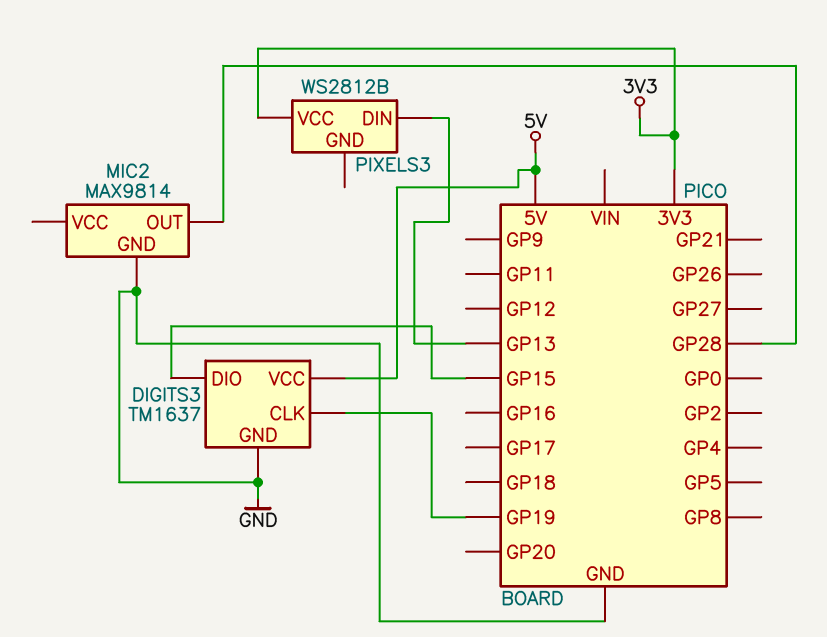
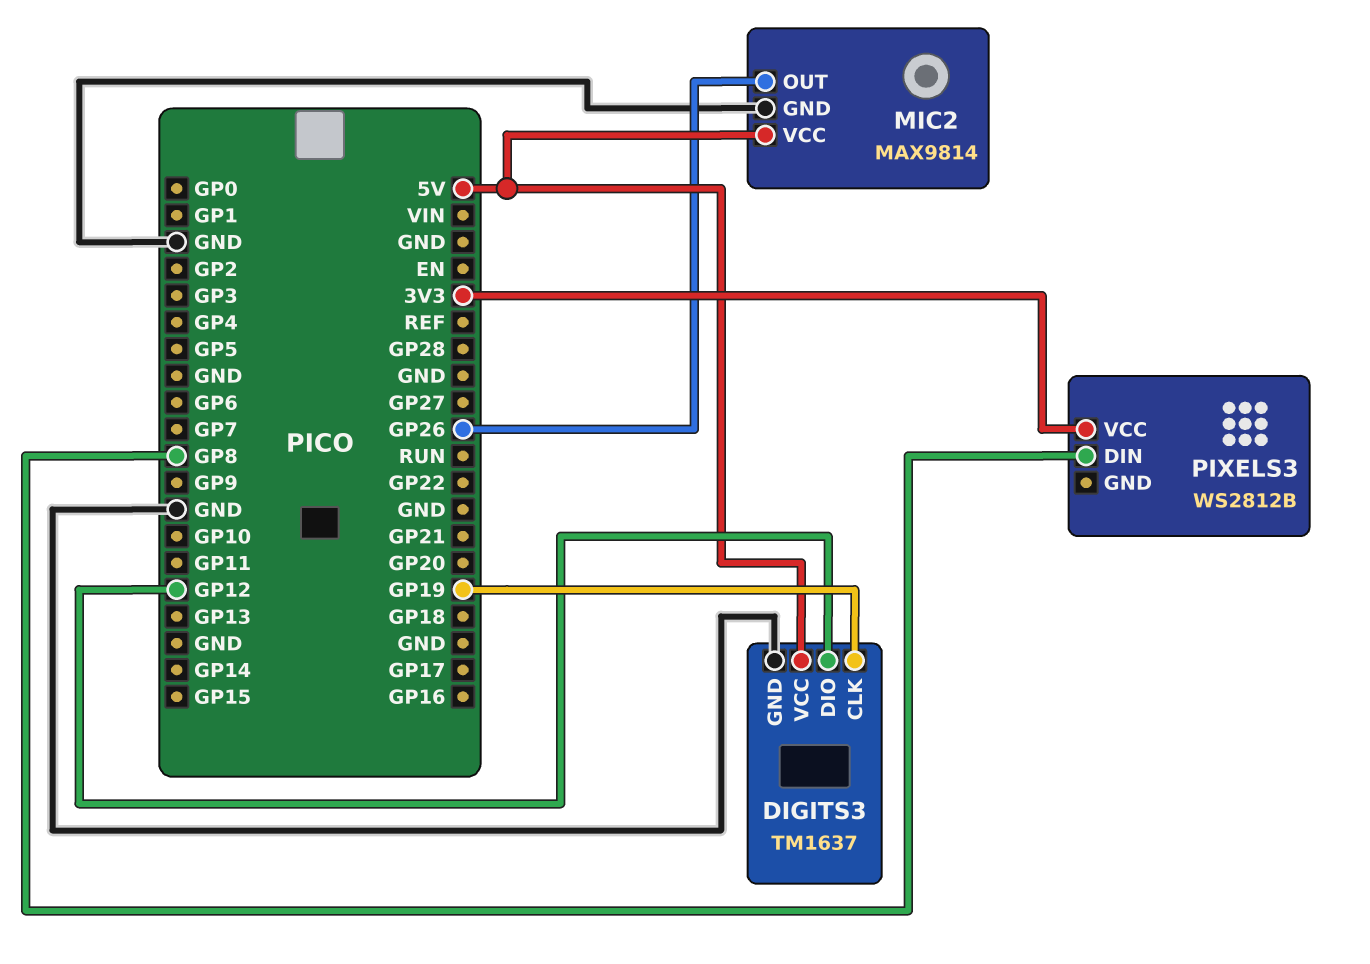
DIGITS3 pin DIO: GP15 -> GP12
MIC2 pin OUT: GP28 -> GP26
MIC2 pin VCC: none -> 5V
PIXELS3 pin DIN: GP13 -> GP8

